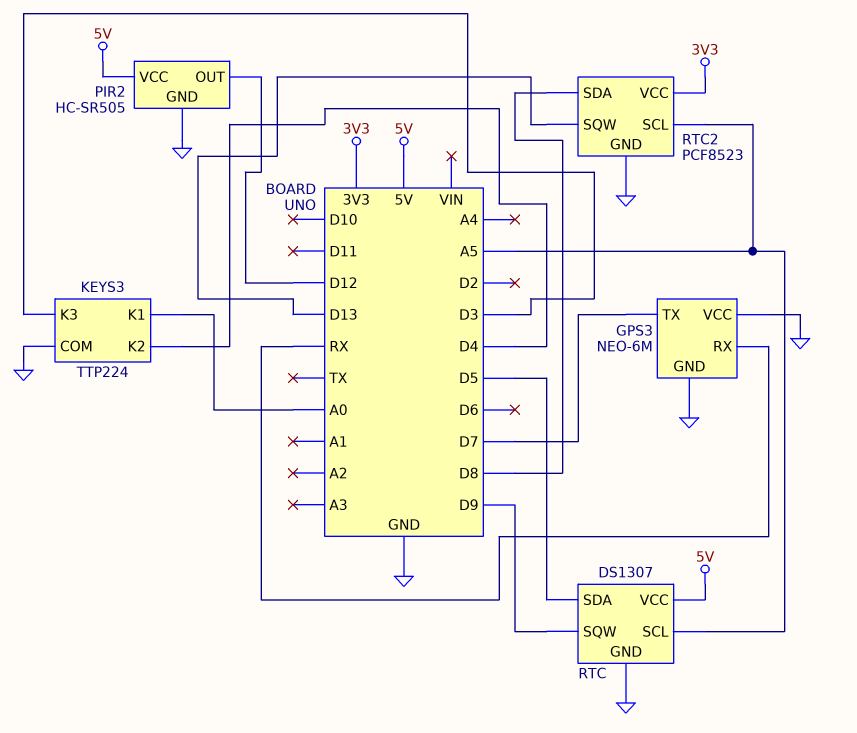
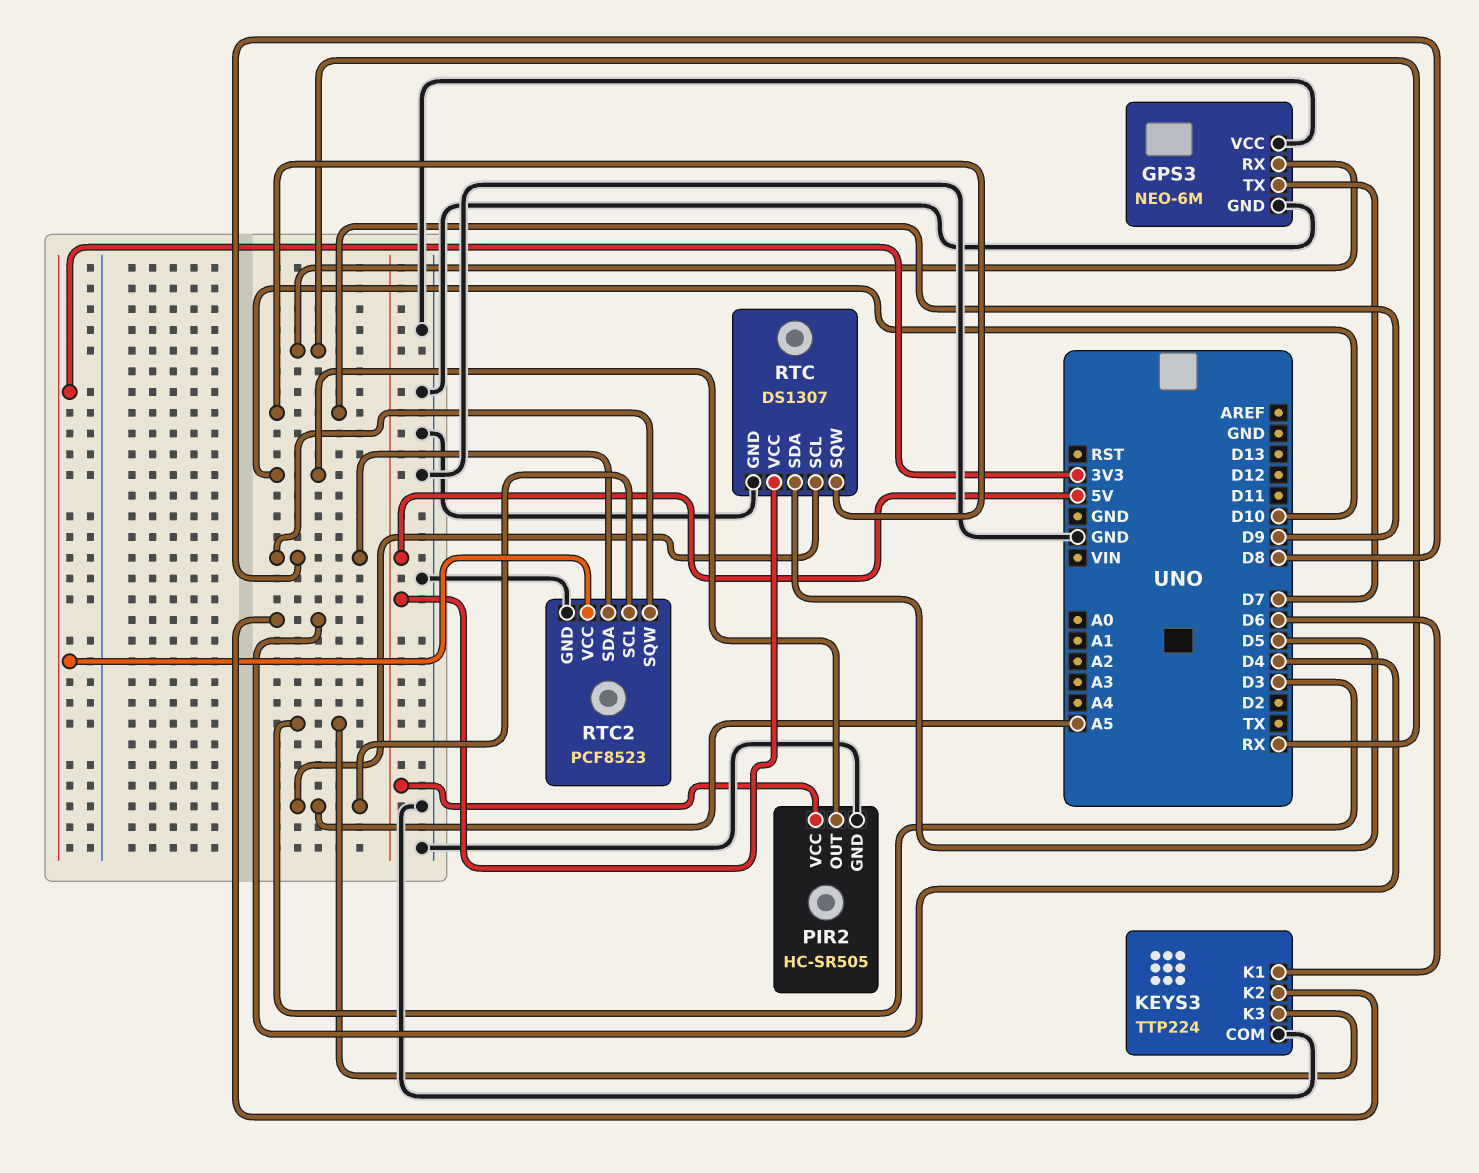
KEYS3 pin K1: A0 -> D6
PIR2 pin OUT: D12 -> D10
RTC2 pin SQW: D13 -> D8

